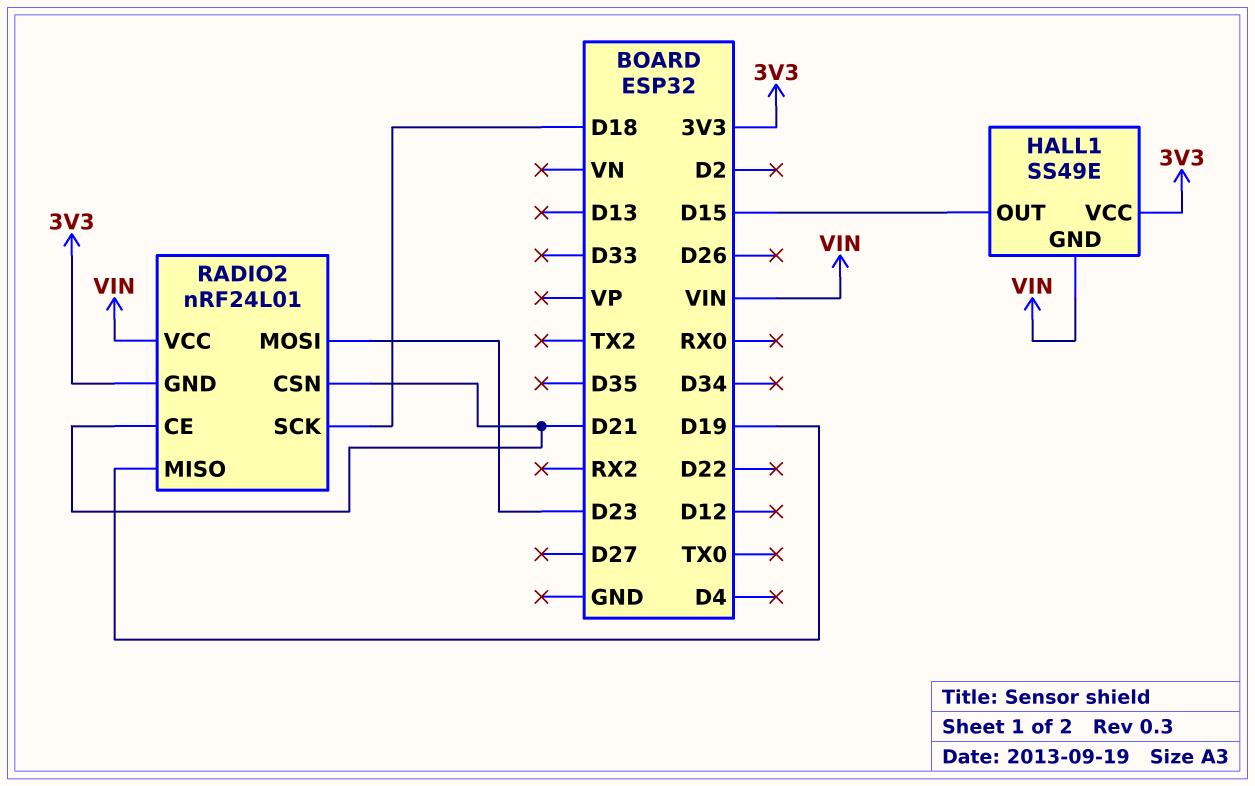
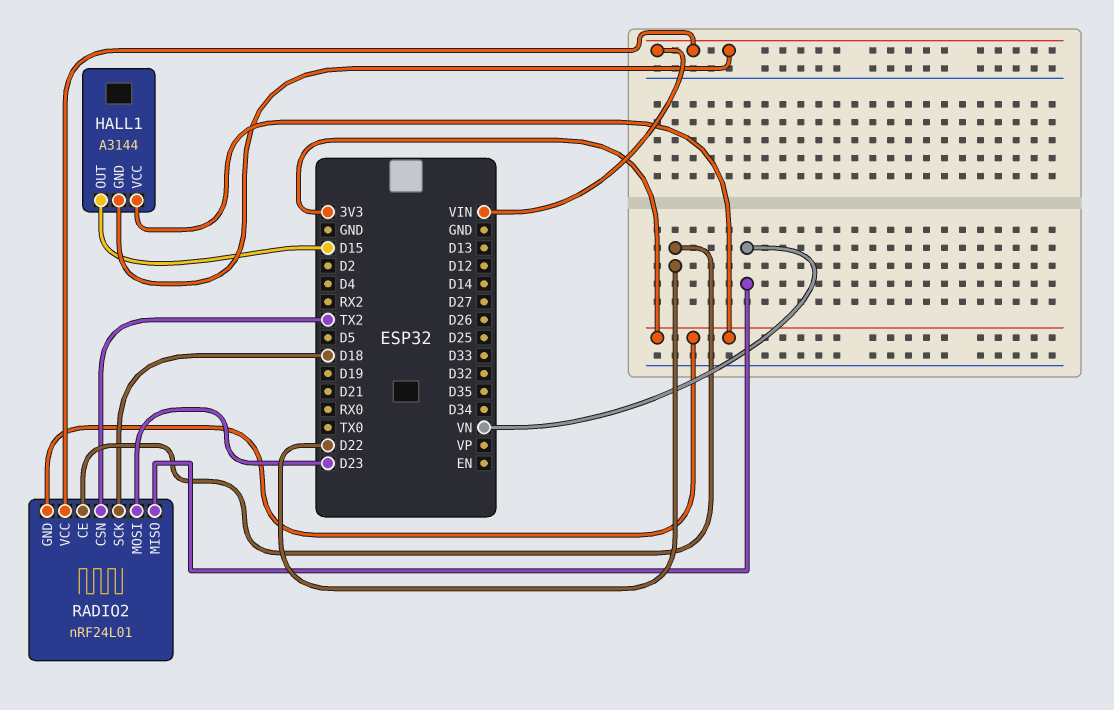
HALL1: SS49E -> A3144
RADIO2 pin CE: D21 -> D22
RADIO2 pin CSN: D21 -> TX2
RADIO2 pin MISO: D19 -> VN

